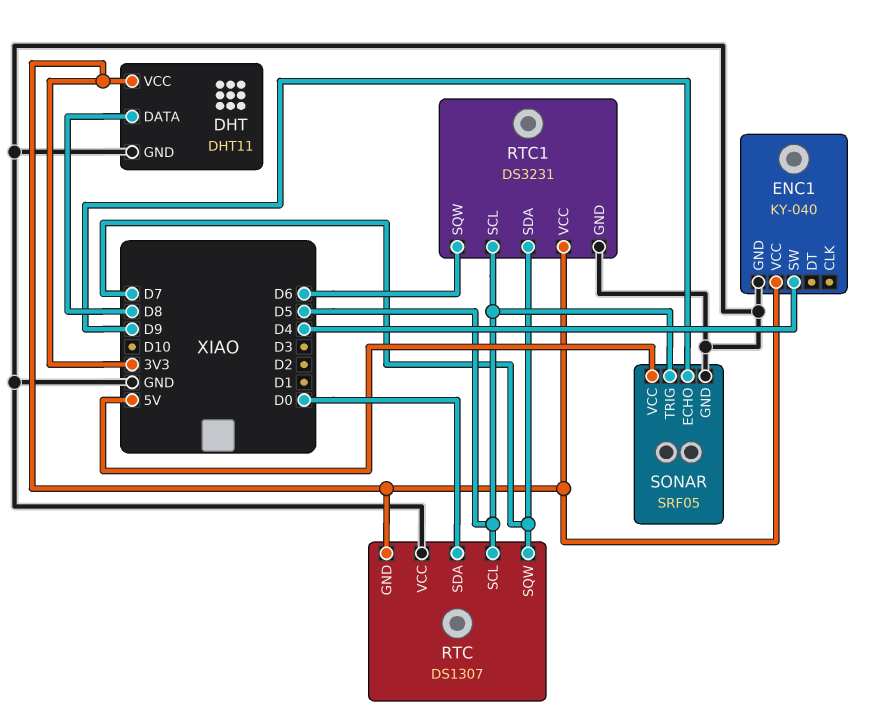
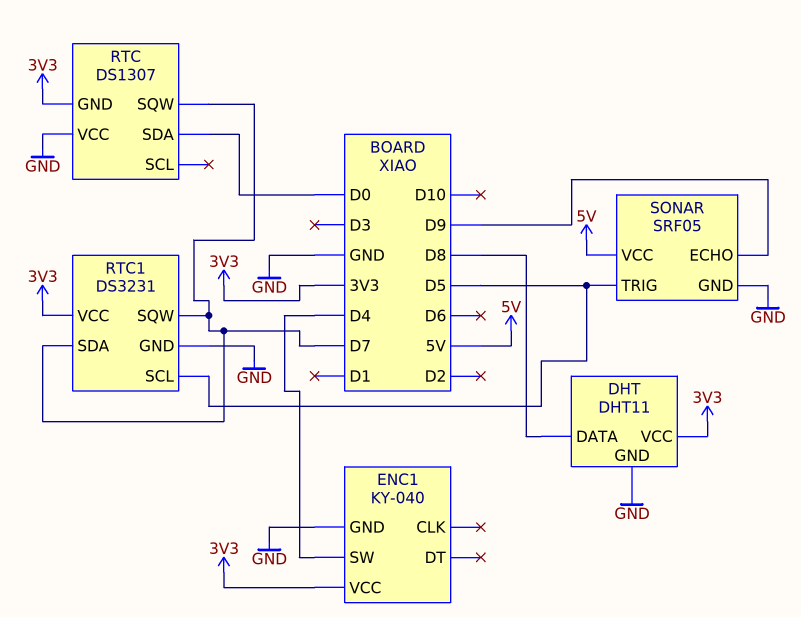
RTC pin SCL: D5 -> none
RTC1 pin SQW: D6 -> D7

